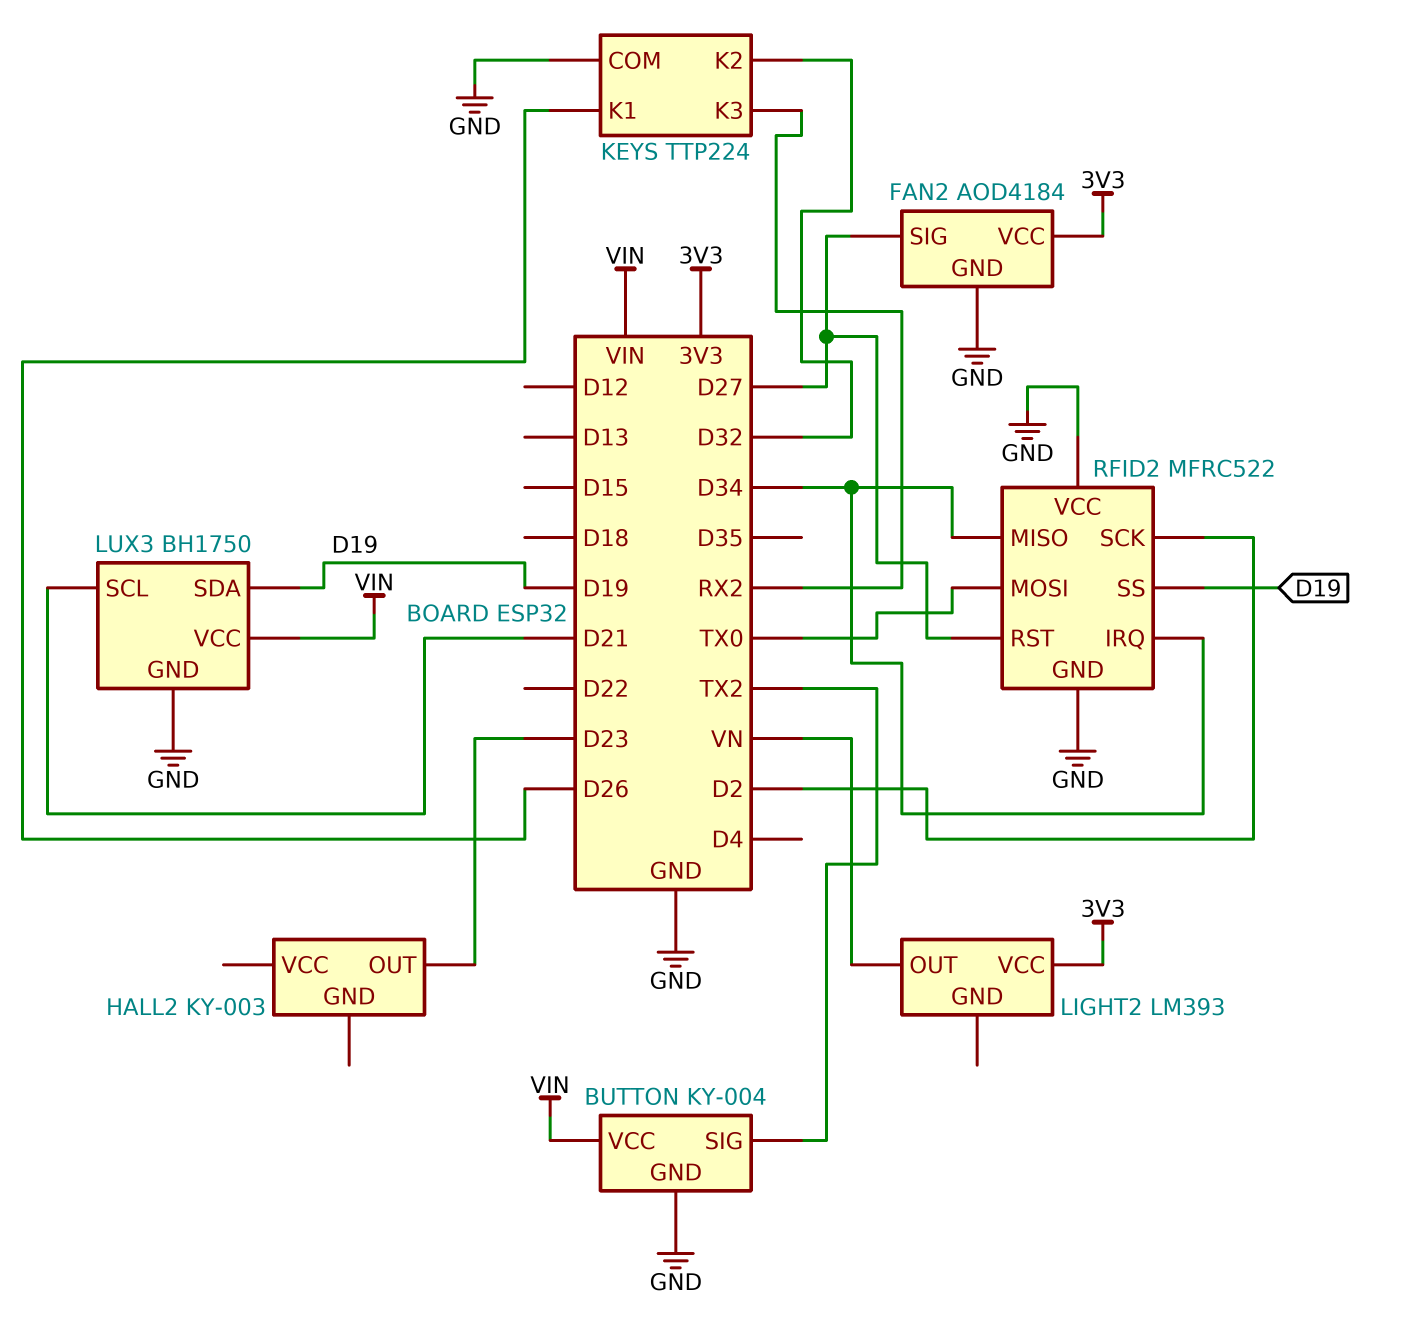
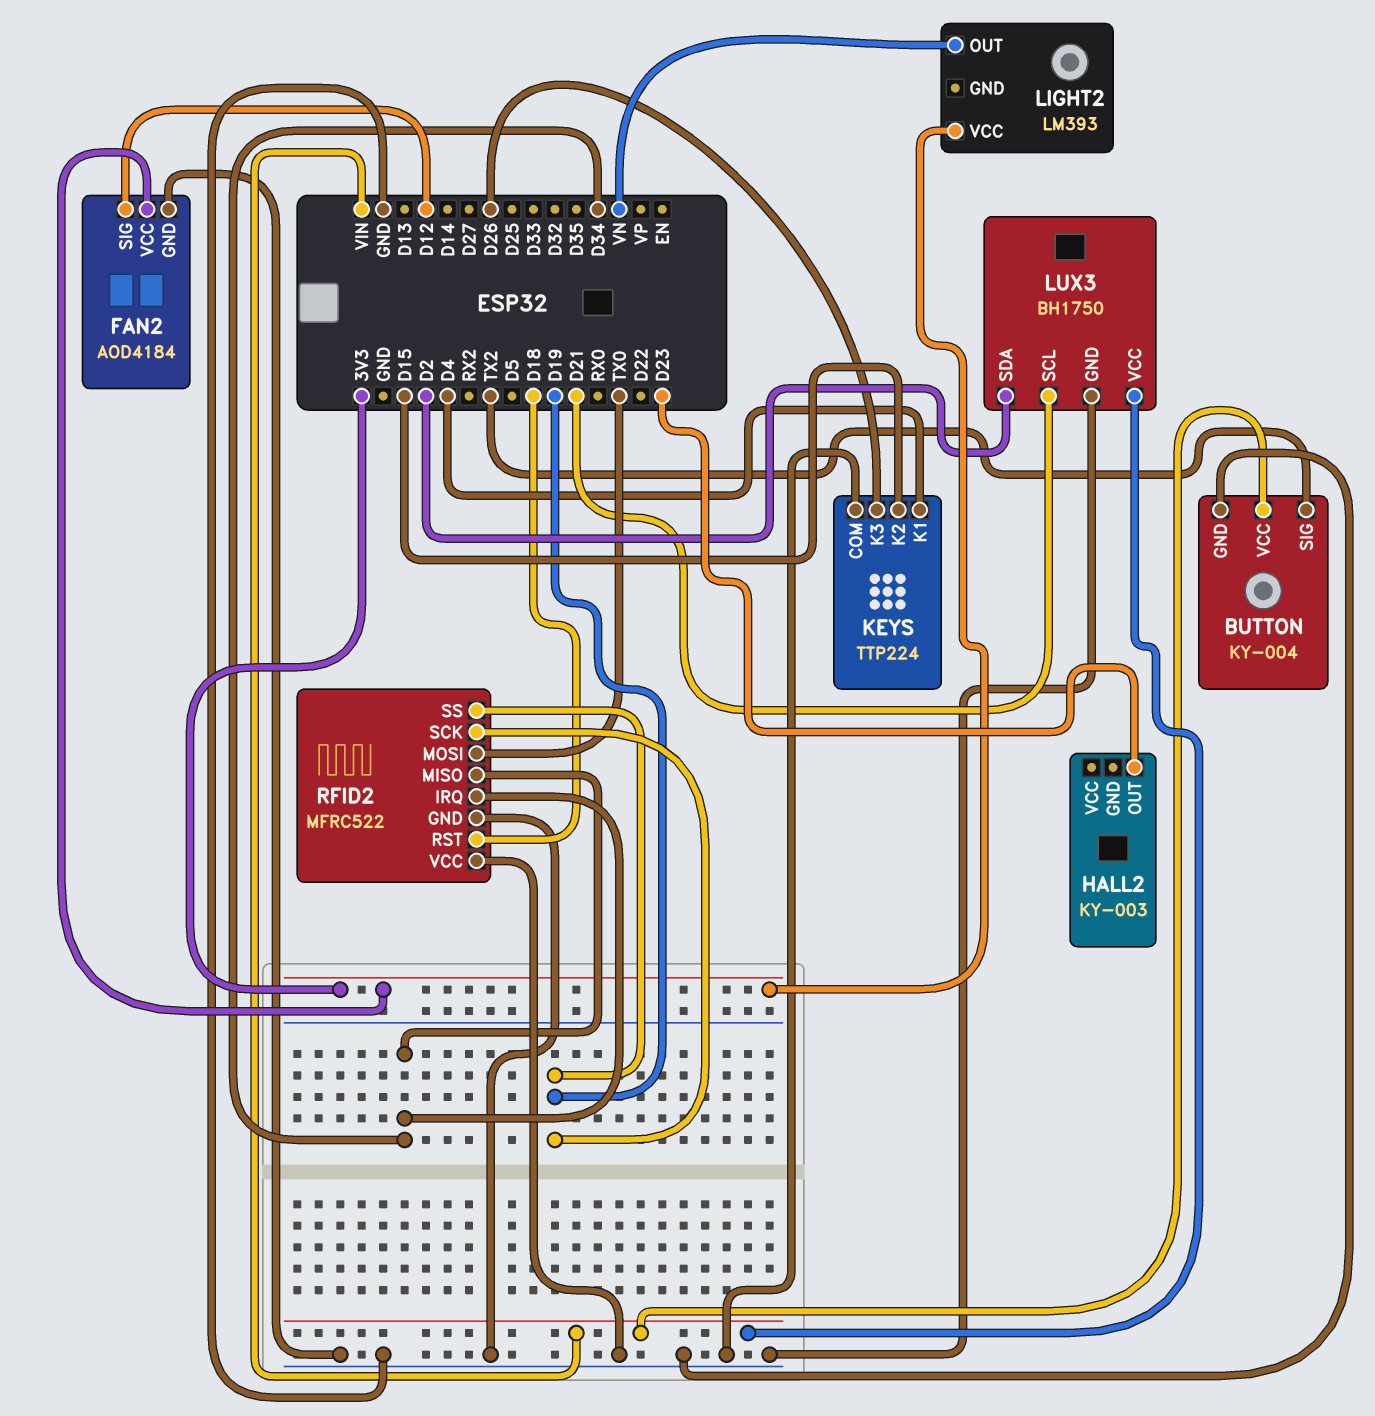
FAN2 pin SIG: D27 -> D12
KEYS pin K1: D26 -> D4
KEYS pin K2: D32 -> D15
KEYS pin K3: RX2 -> D26
LUX3 pin SDA: D19 -> D2
RFID2 pin RST: D27 -> D18
RFID2 pin SCK: D2 -> D19

